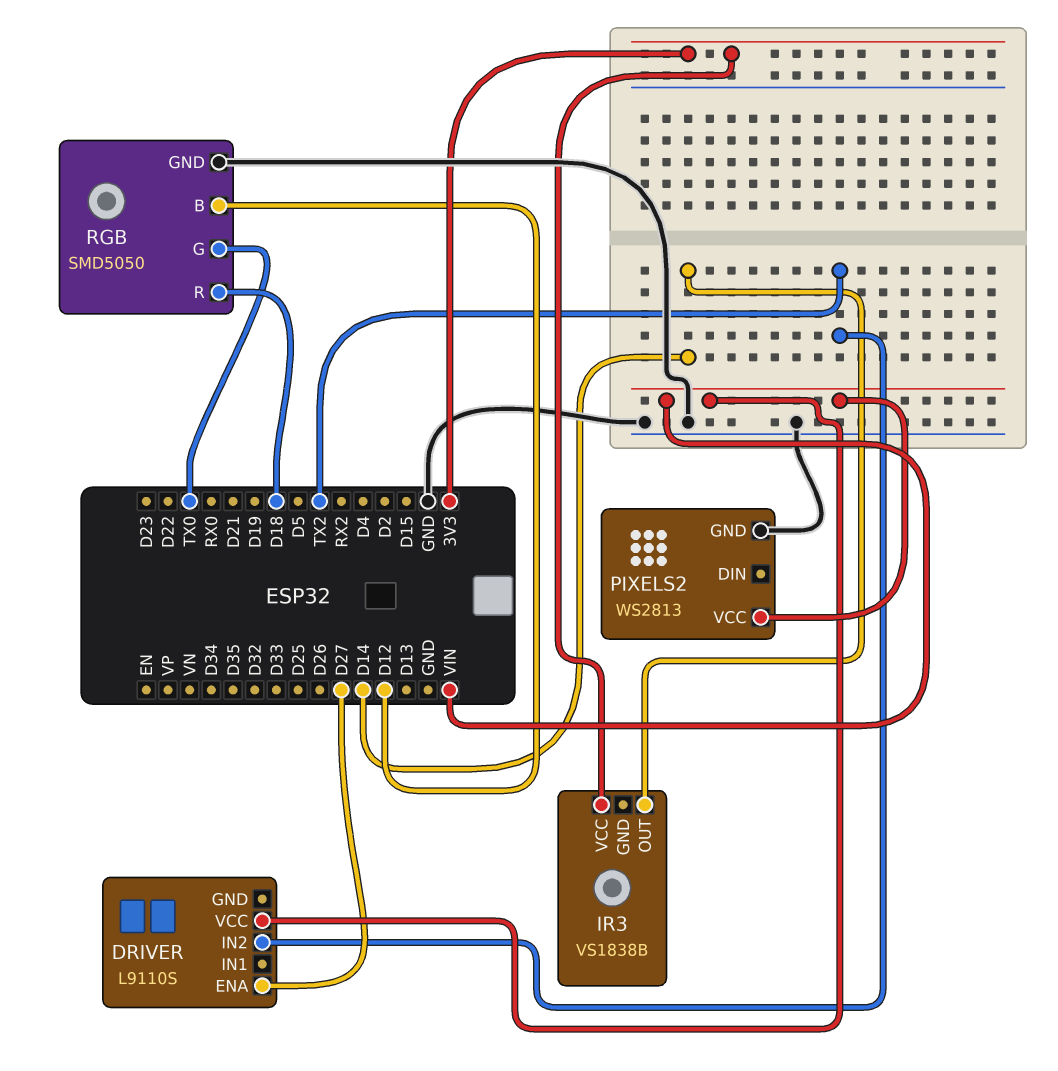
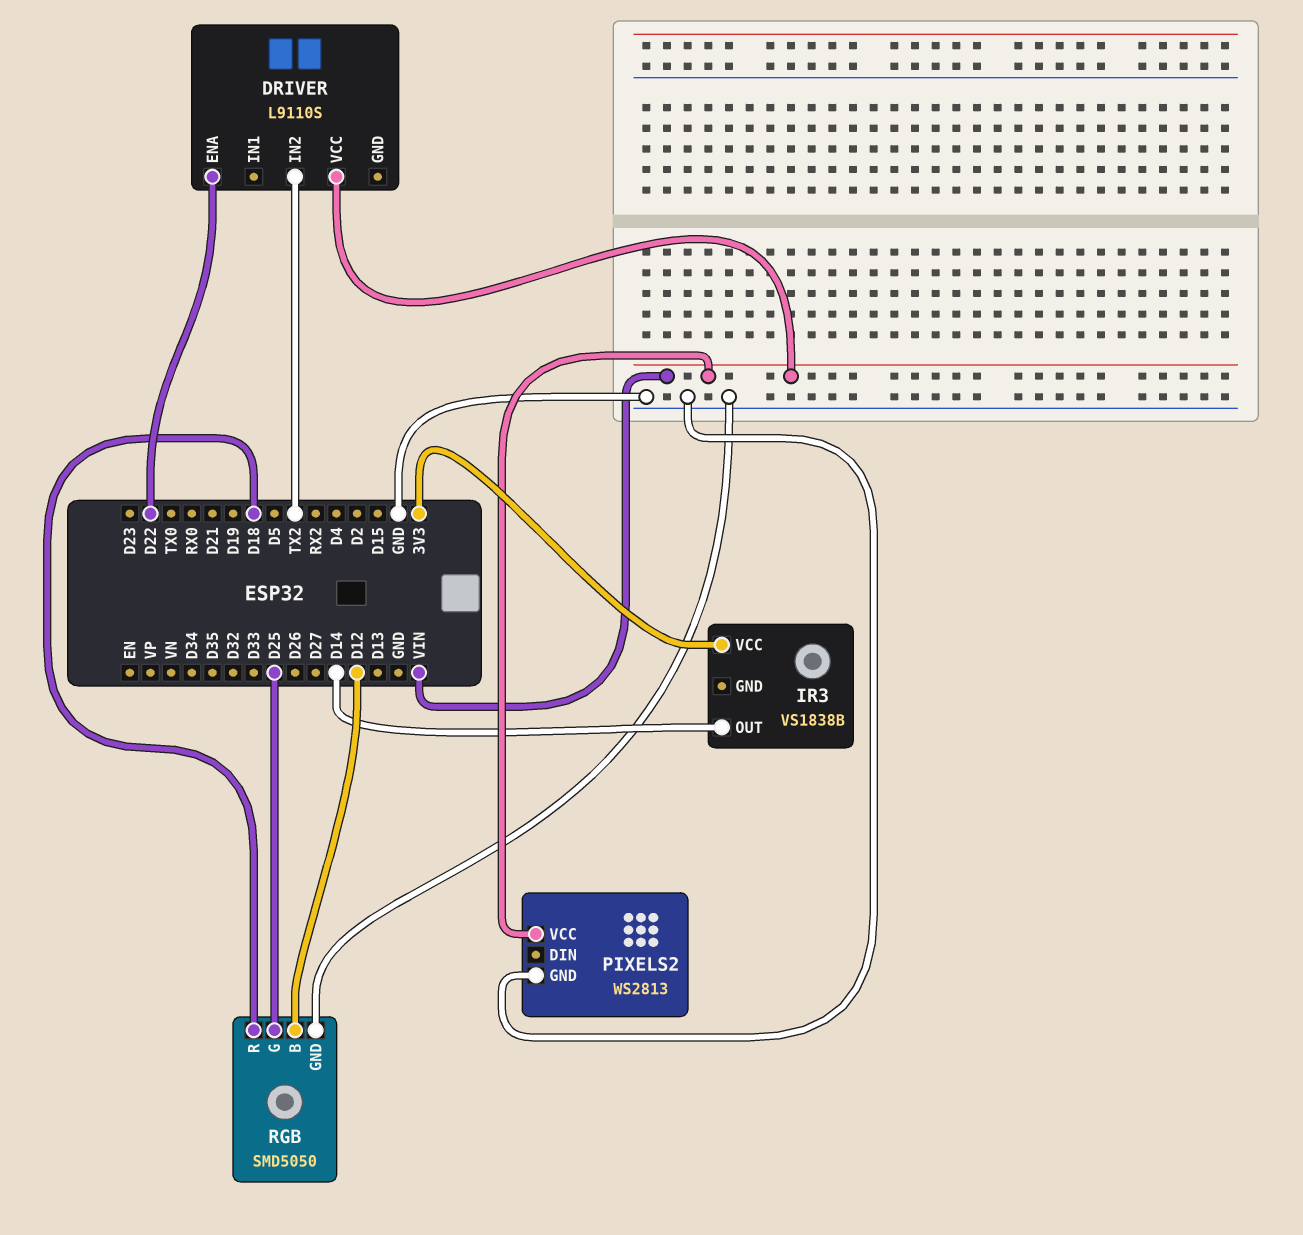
DRIVER pin ENA: D27 -> D22
RGB pin G: TX0 -> D25

